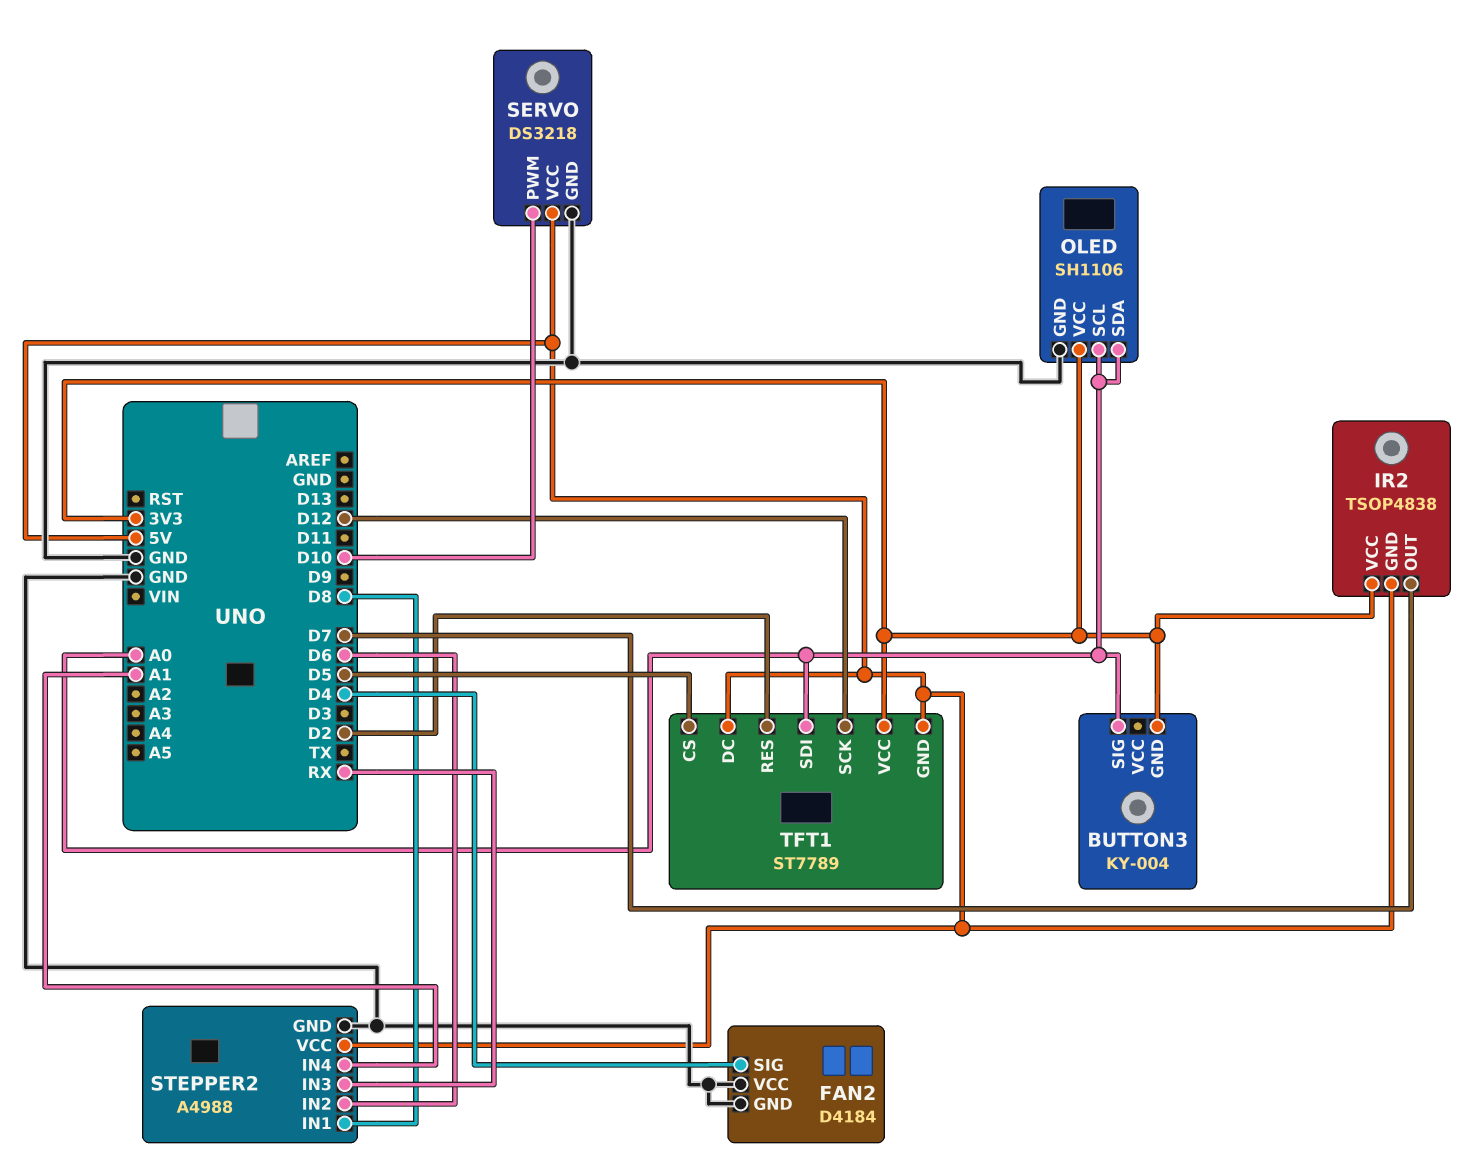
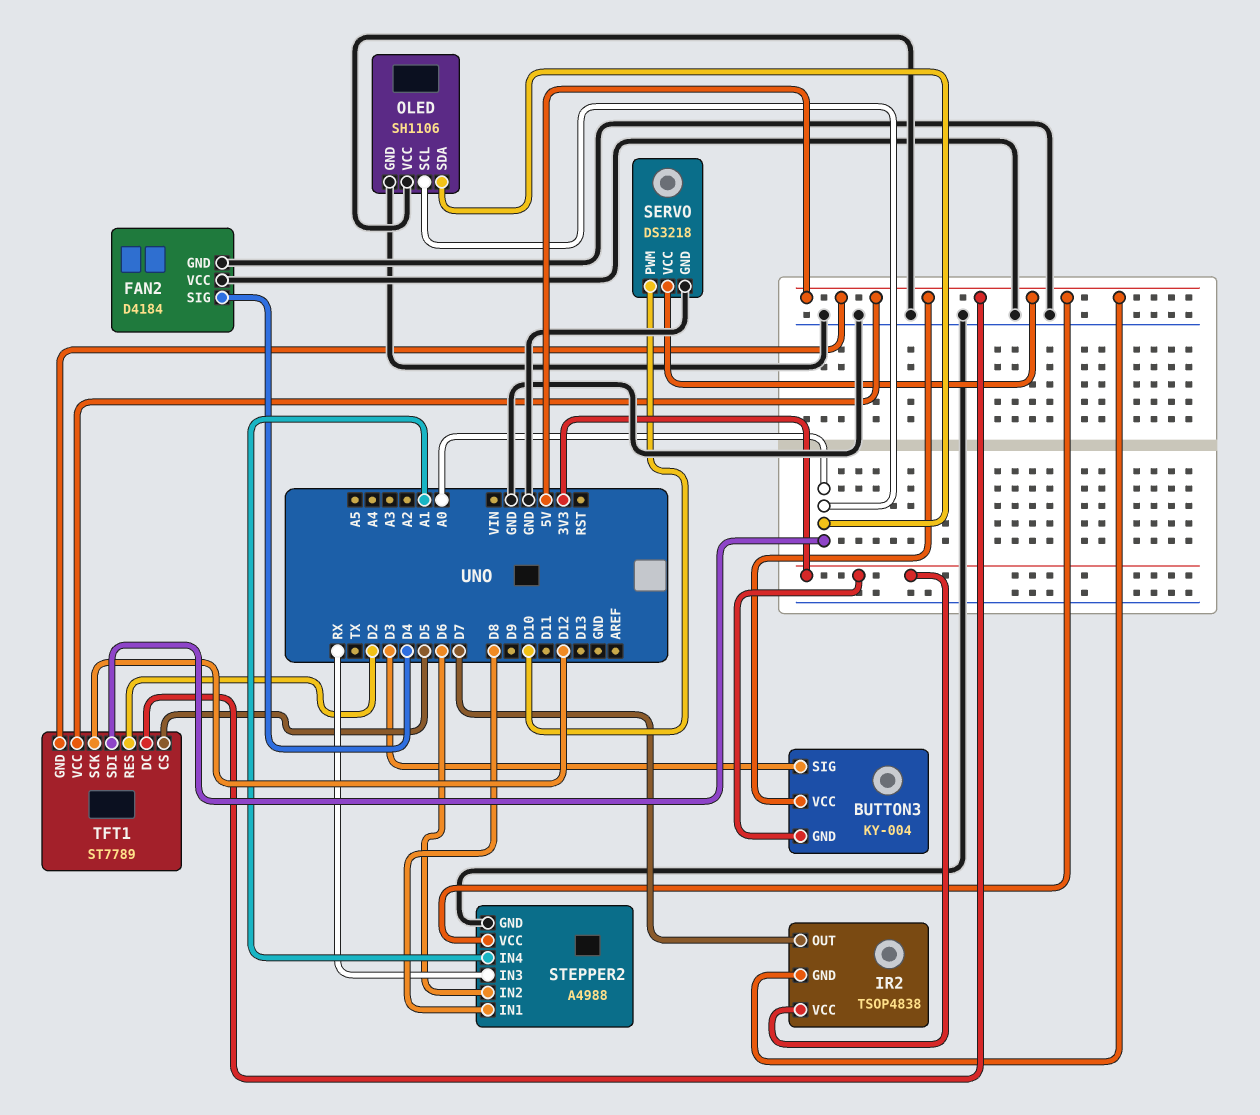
BUTTON3 pin SIG: A0 -> D3
BUTTON3 pin VCC: none -> 5V
OLED pin VCC: 3V3 -> GND
TFT1 pin VCC: 3V3 -> 5V

